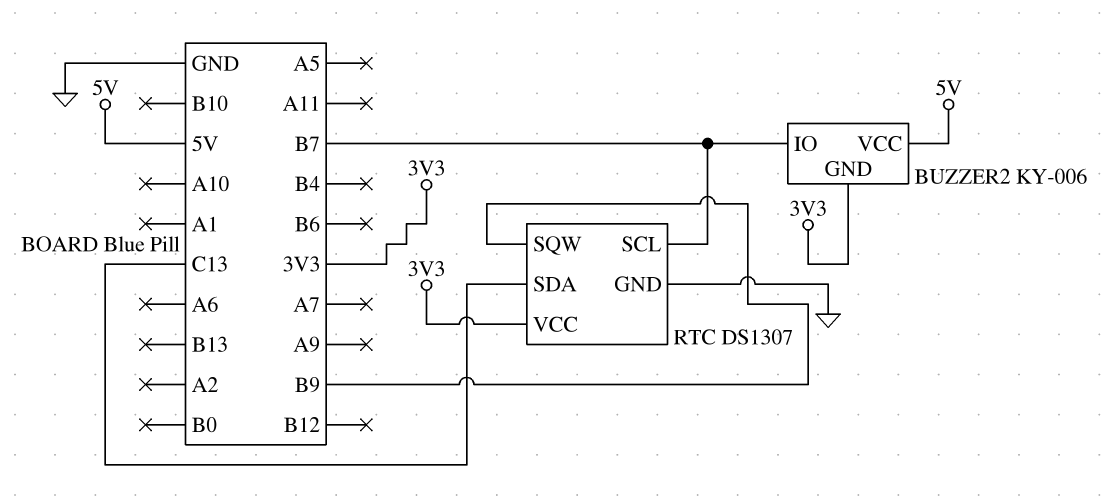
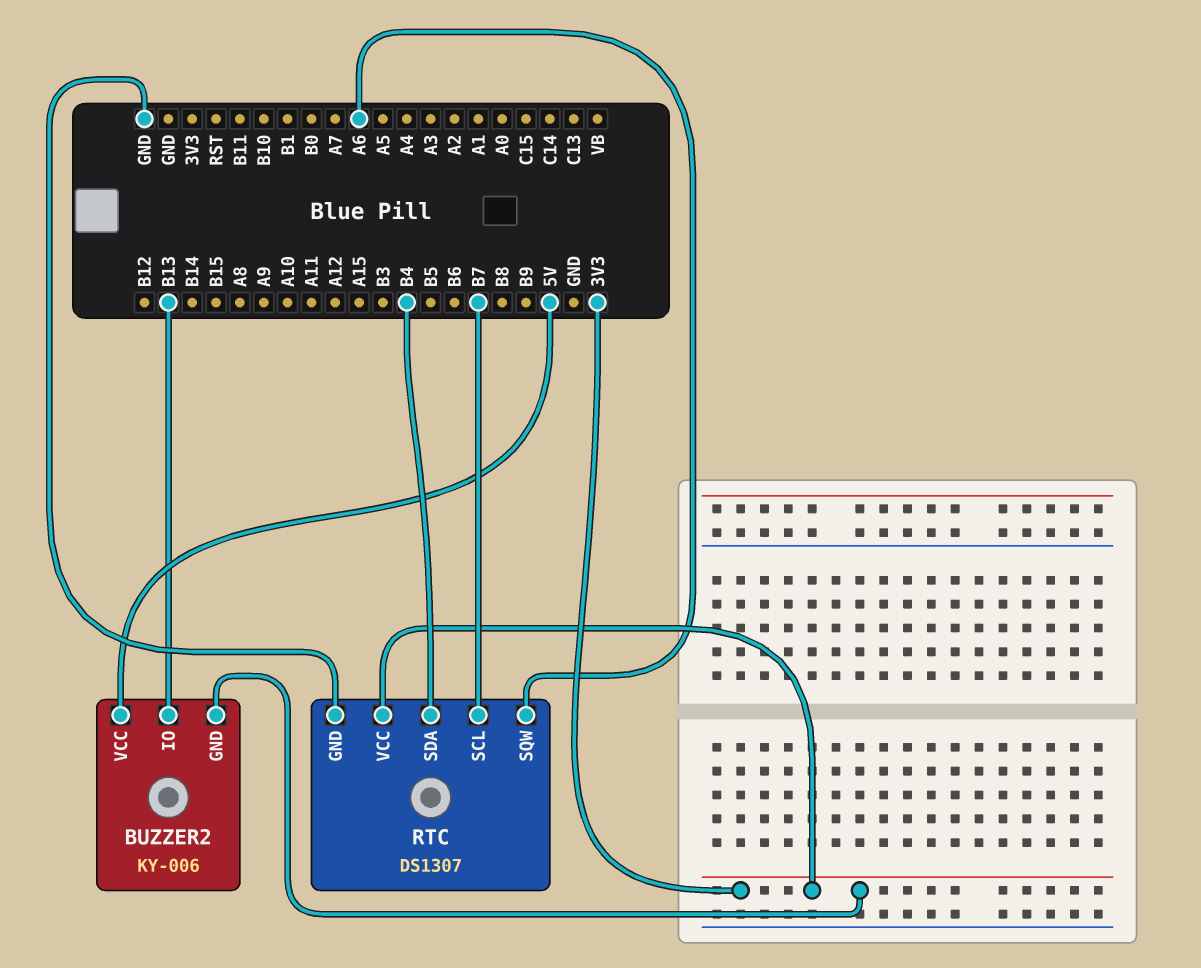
BUZZER2 pin IO: B7 -> B13
RTC pin SDA: C13 -> B4
RTC pin SQW: B9 -> A6

